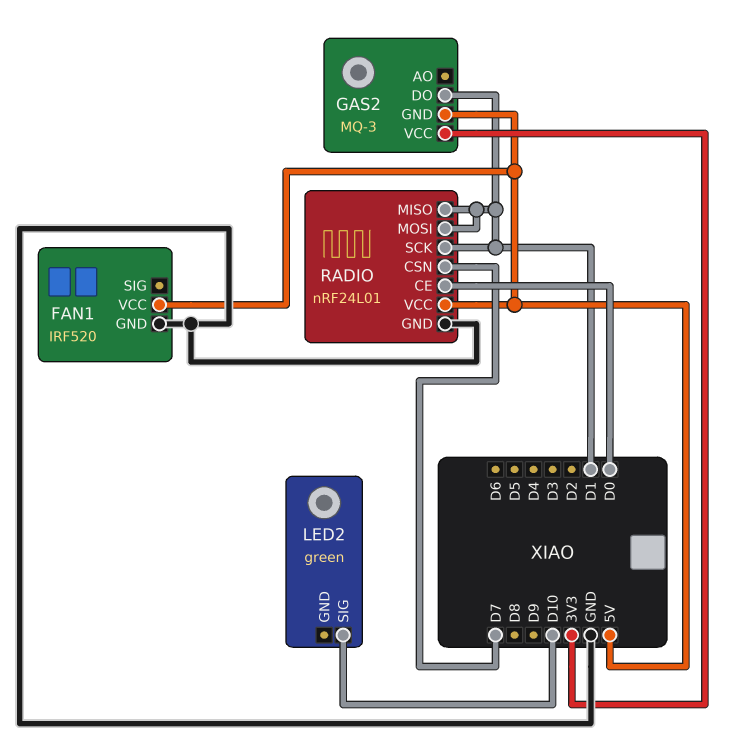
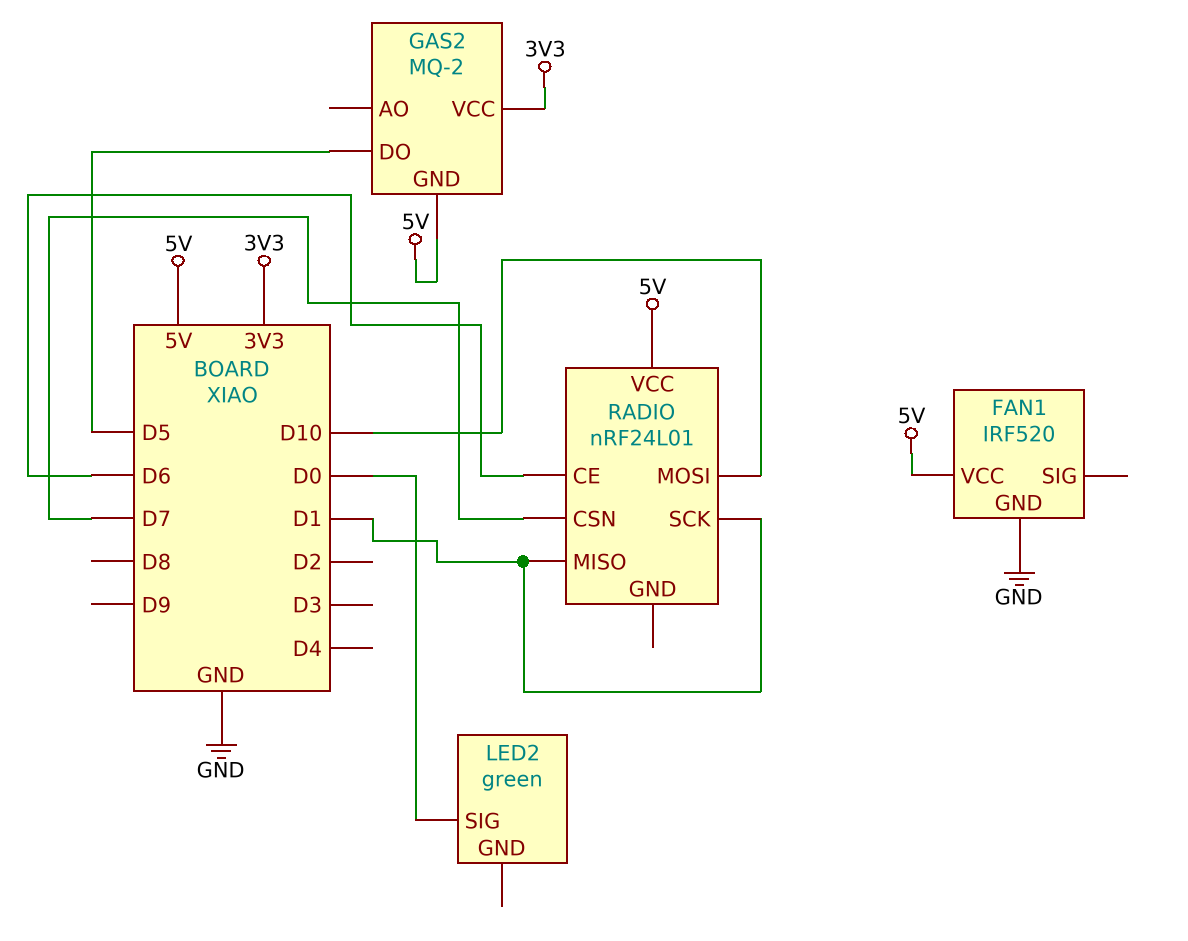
GAS2: MQ-3 -> MQ-2
GAS2 pin DO: D1 -> D5
LED2 pin SIG: D10 -> D0
RADIO pin CE: D0 -> D6
RADIO pin GND: GND -> none
RADIO pin MOSI: D1 -> D10

